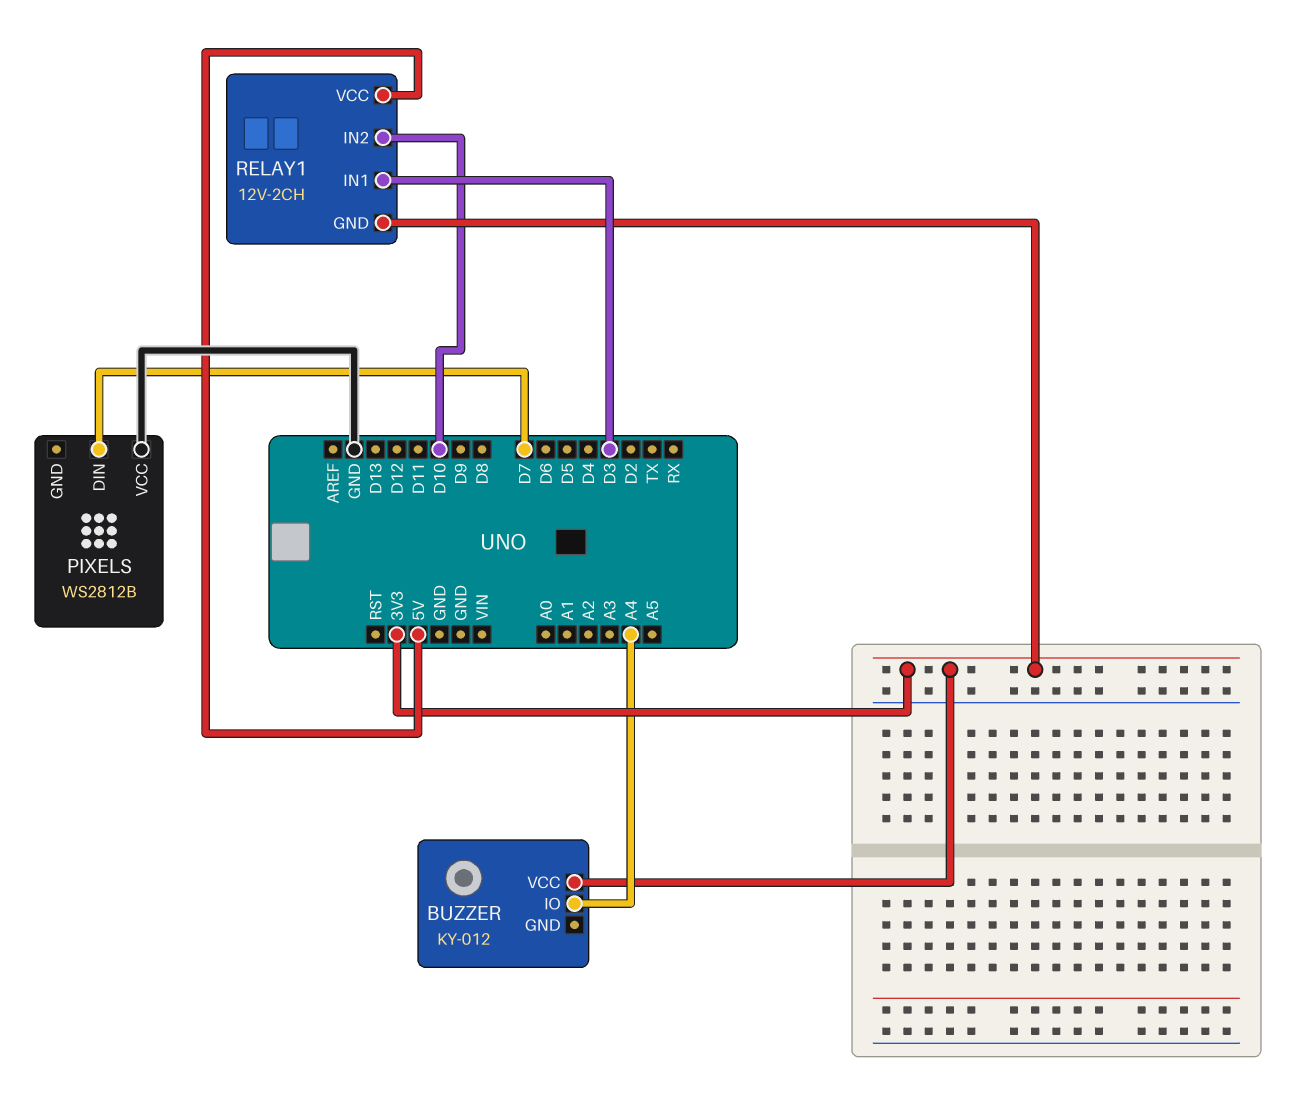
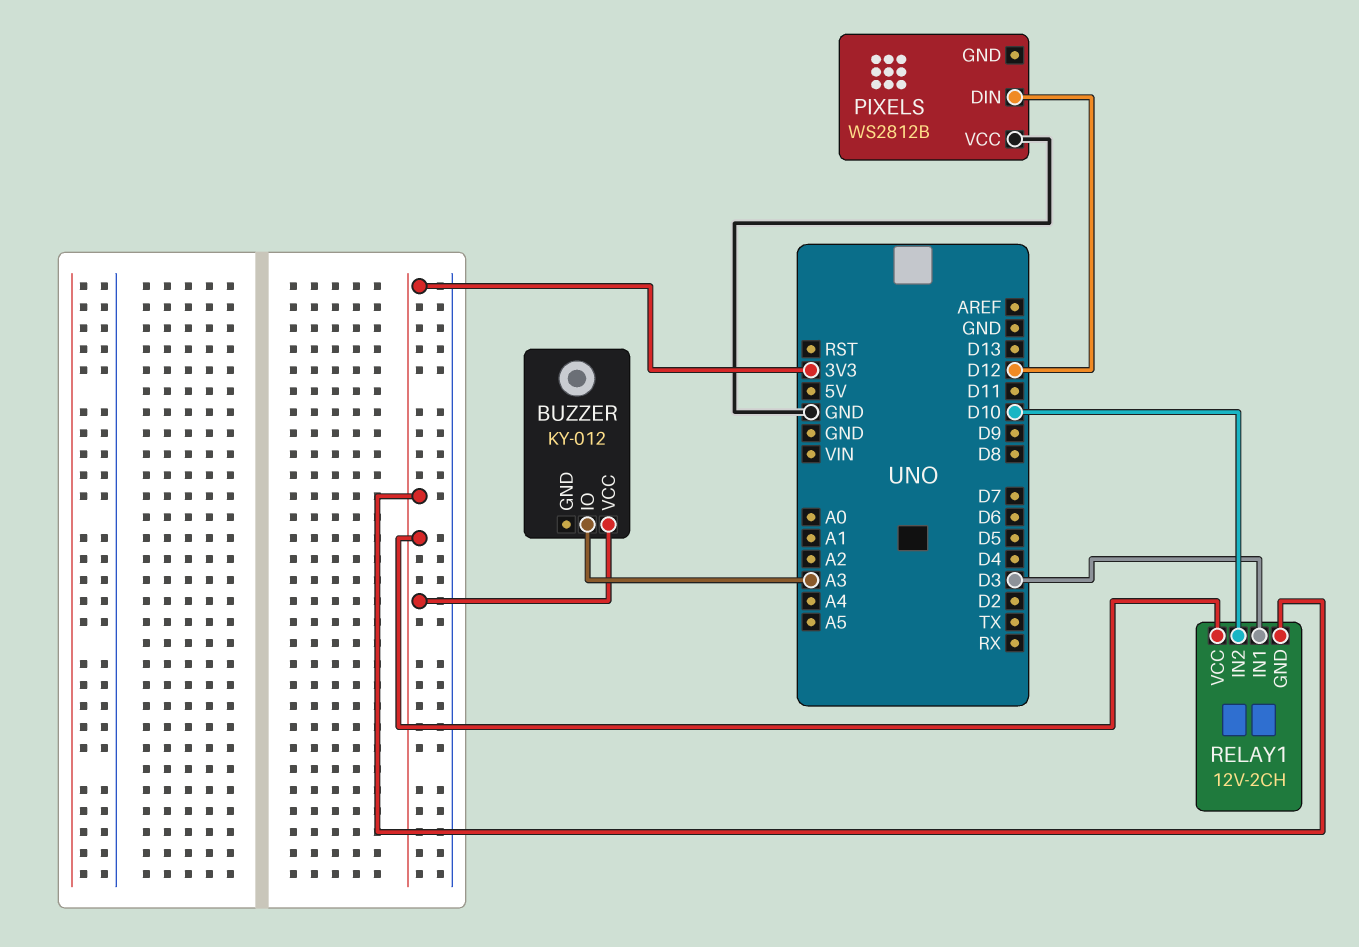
BUZZER pin IO: A4 -> A3
PIXELS pin DIN: D7 -> D12
RELAY1 pin VCC: 5V -> 3V3

